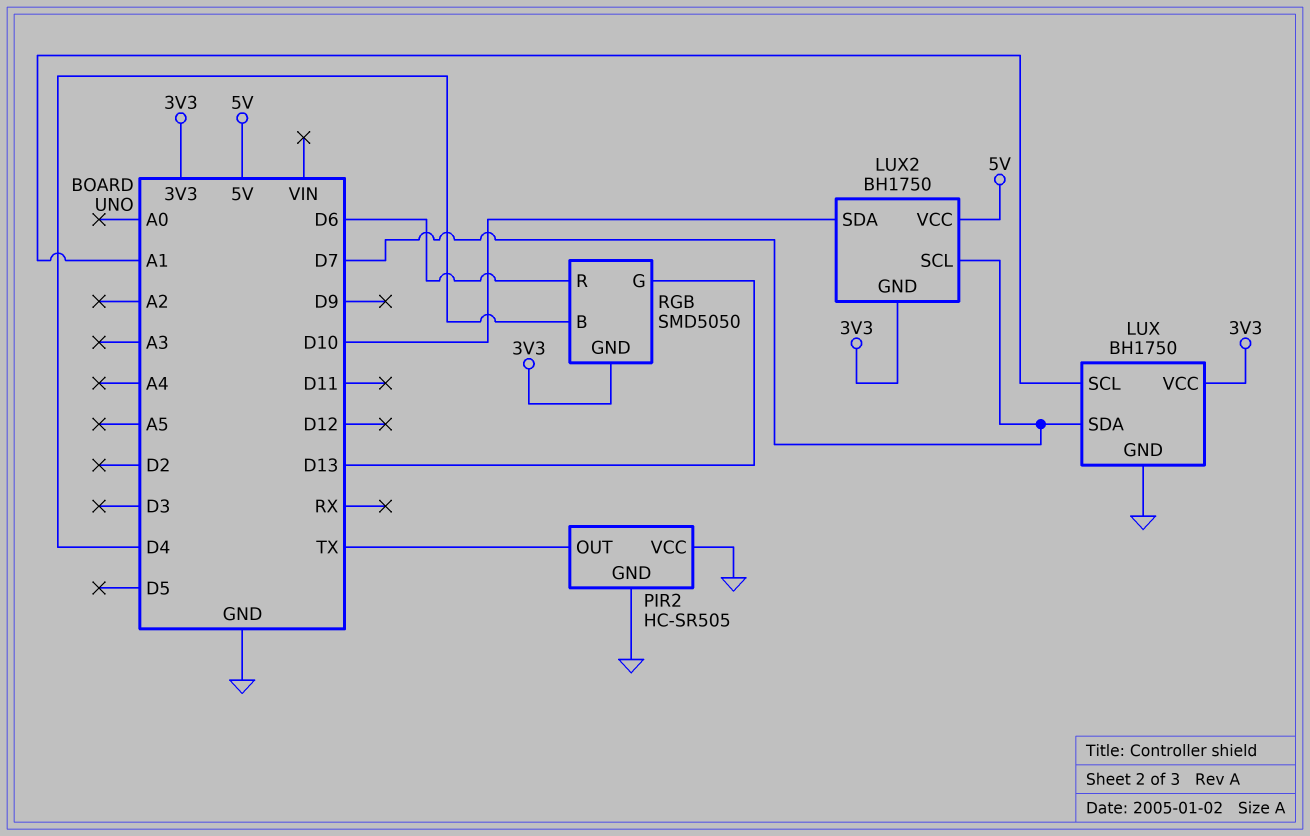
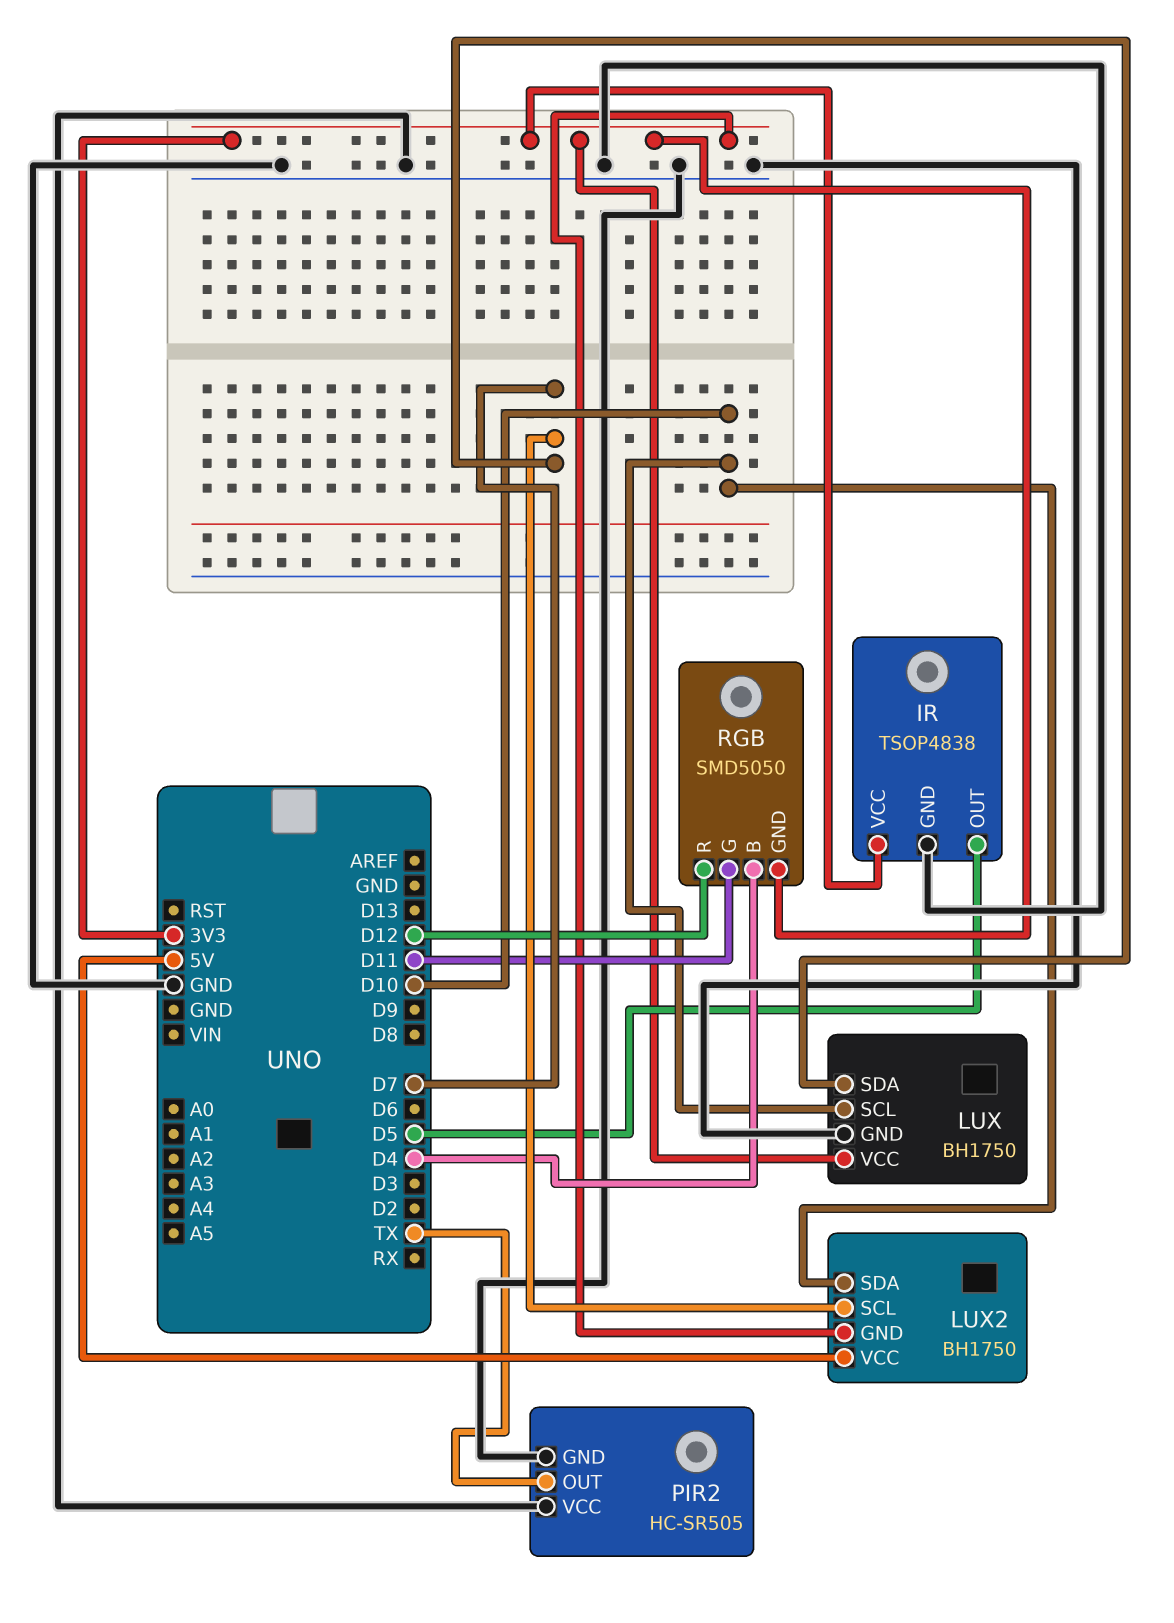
IR: none -> TSOP4838
IR pin GND: none -> GND
IR pin OUT: none -> D5
IR pin VCC: none -> 3V3
LUX pin SCL: A1 -> D10
RGB pin G: D13 -> D11
RGB pin R: D6 -> D12

